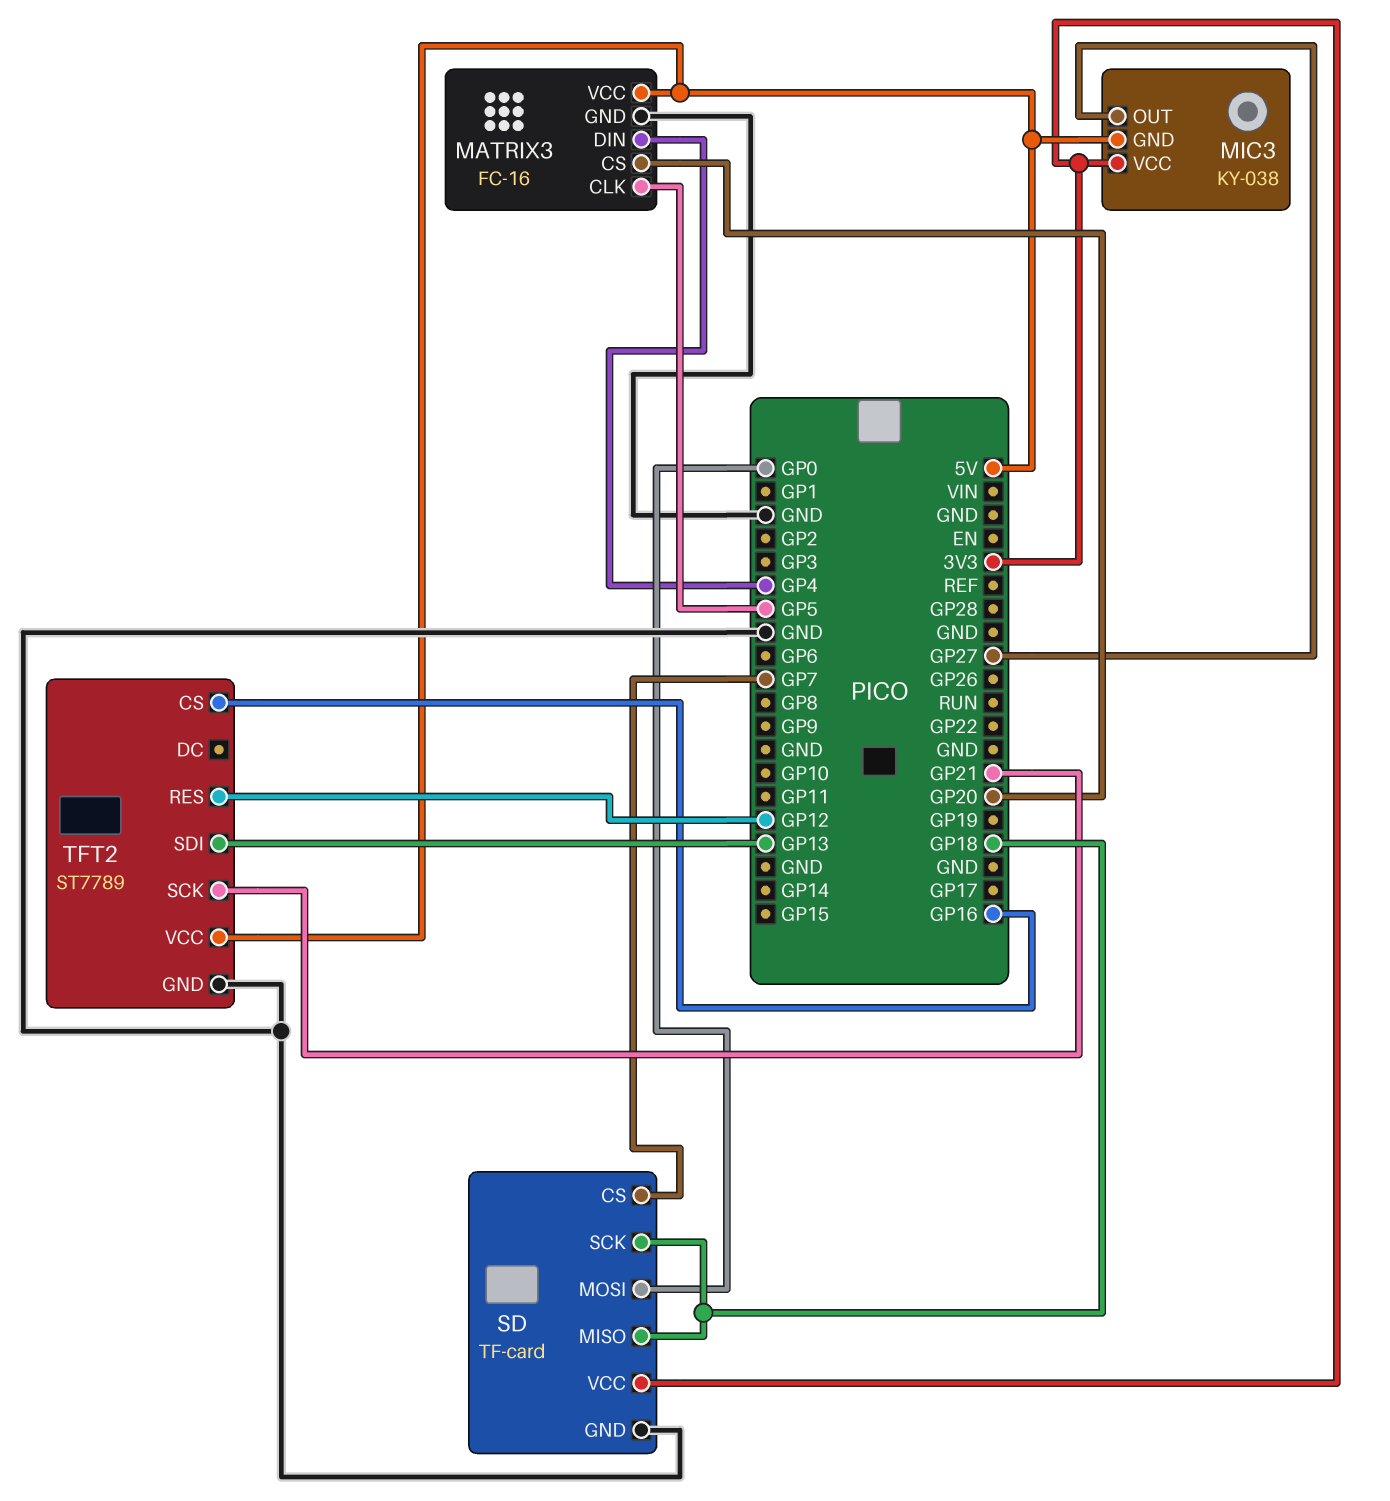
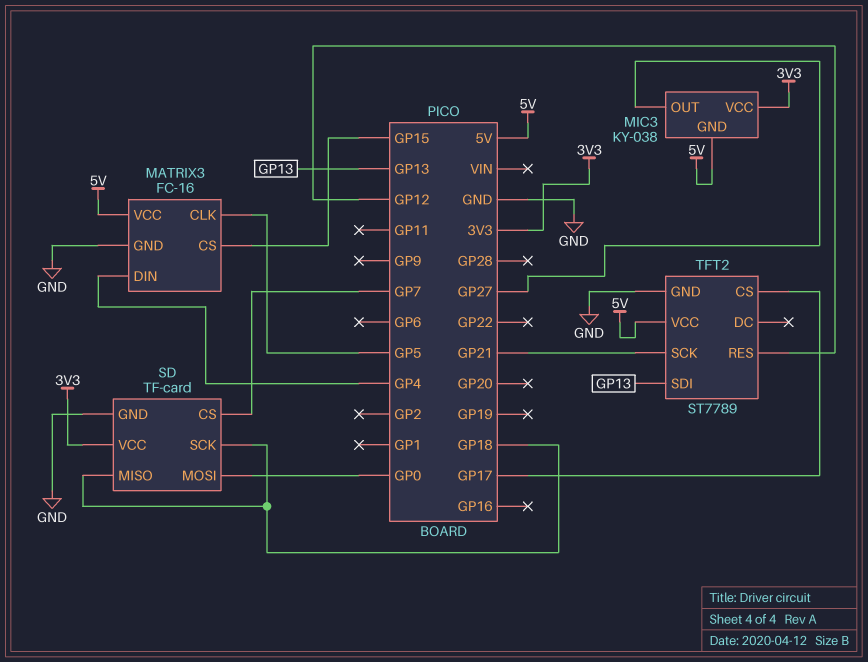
MATRIX3 pin CS: GP20 -> GP15
TFT2 pin CS: GP16 -> GP17

